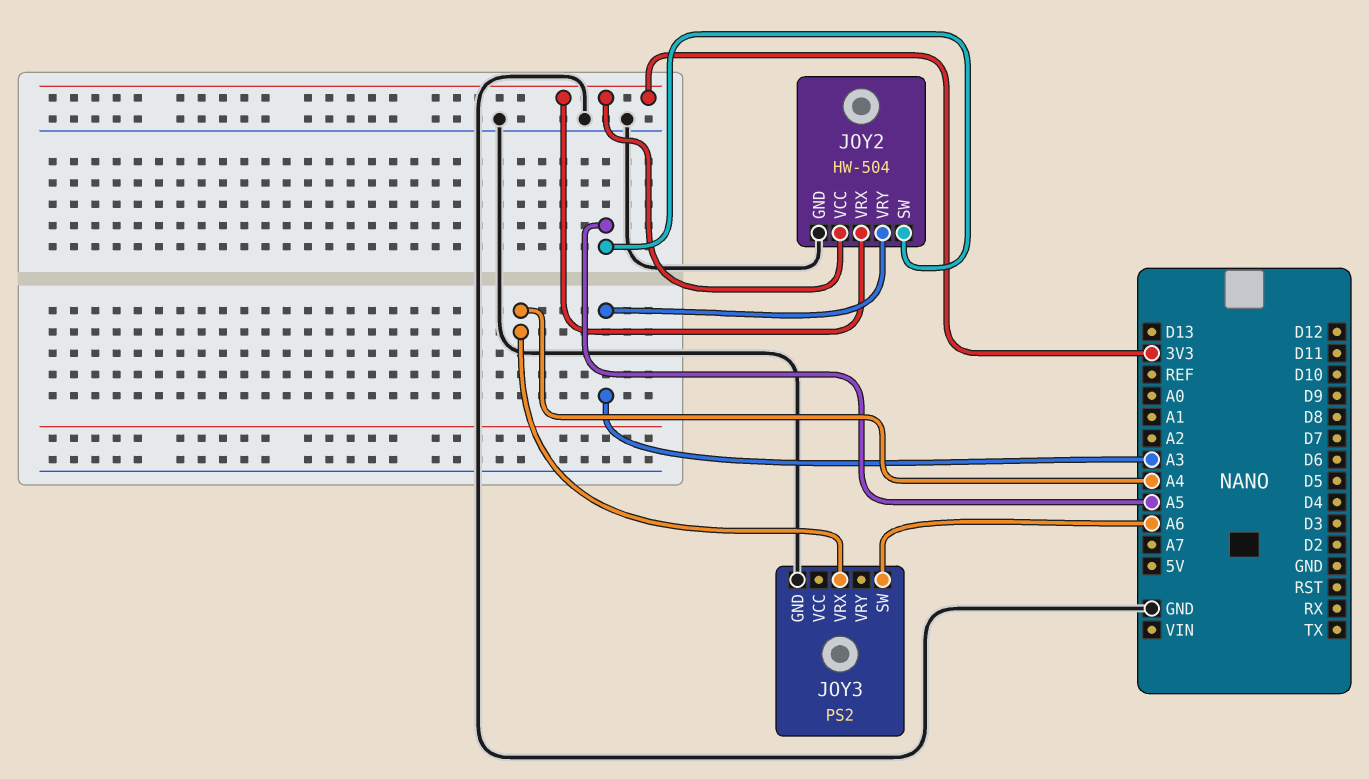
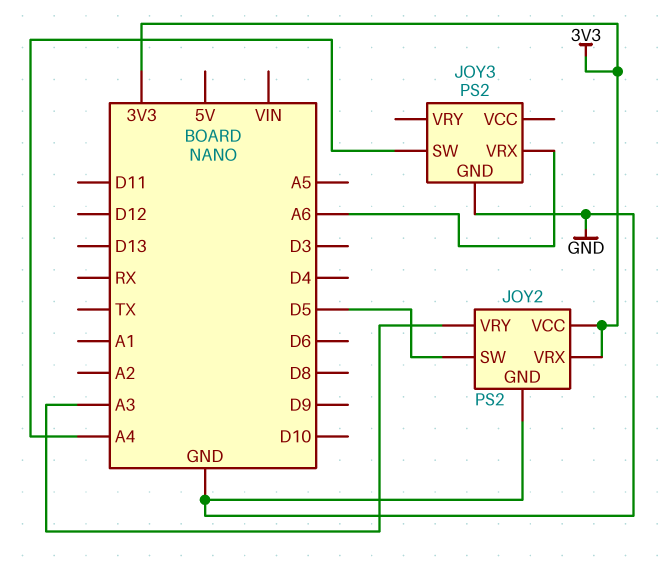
JOY2: HW-504 -> PS2
JOY2 pin SW: A5 -> D5
JOY3 pin SW: A6 -> A4
JOY3 pin VRX: A4 -> A6

